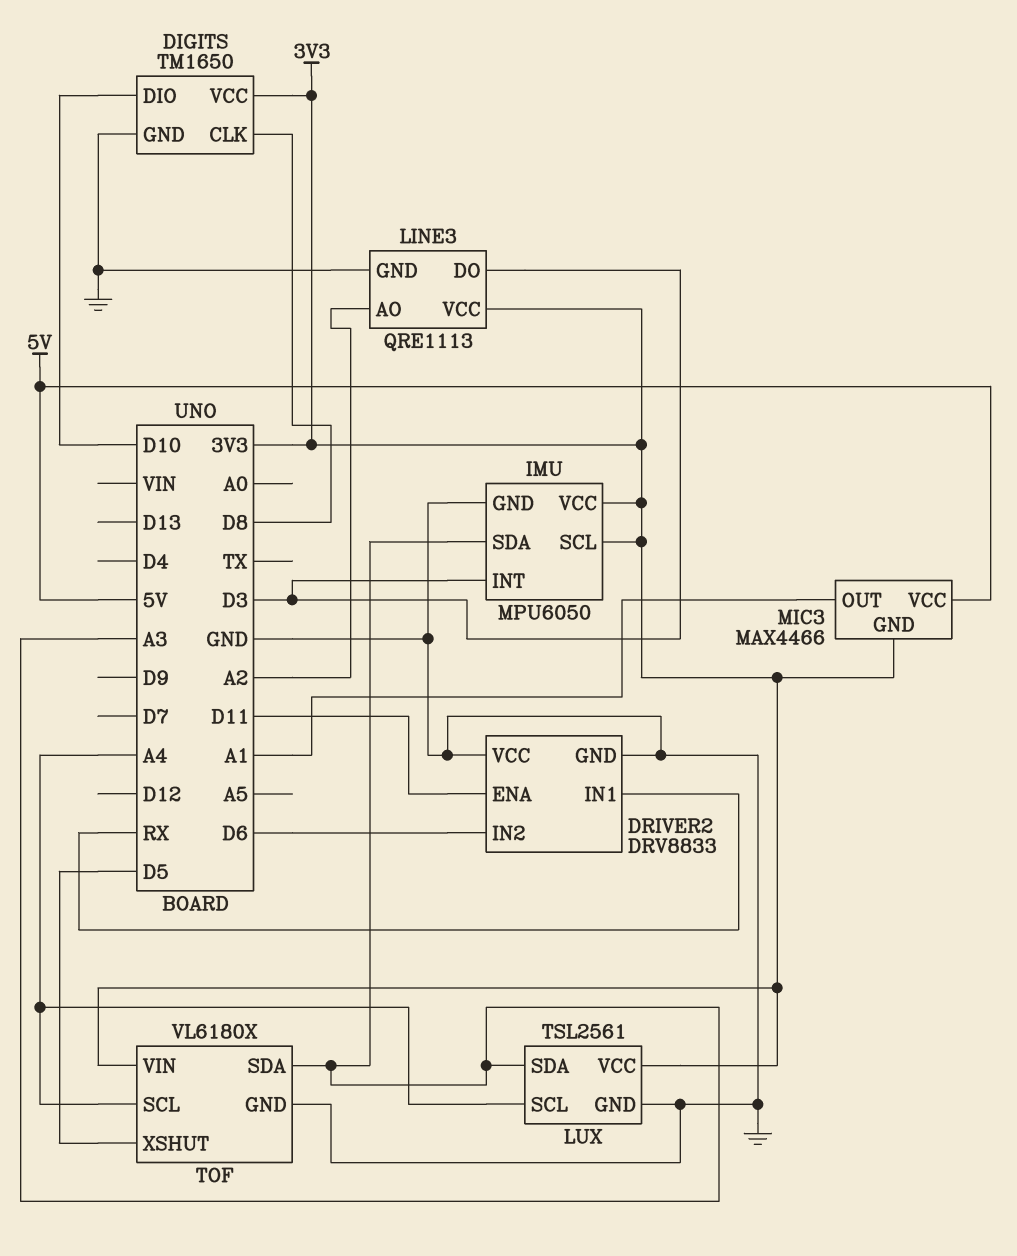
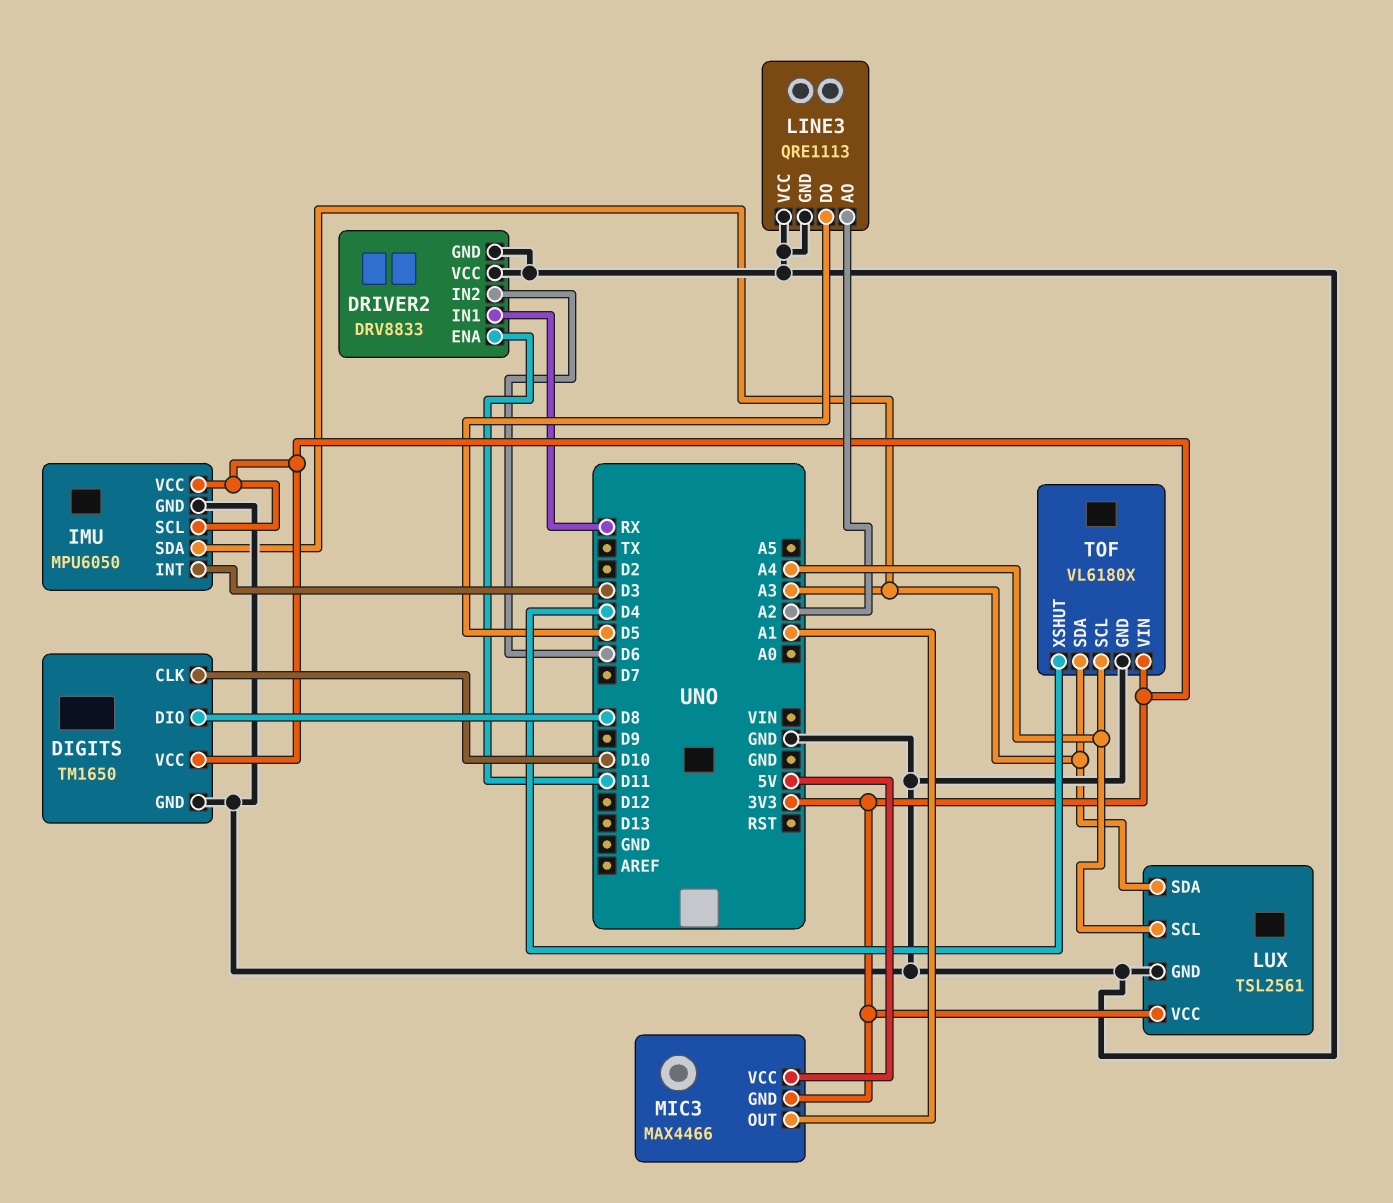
DIGITS pin CLK: D8 -> D10
DIGITS pin DIO: D10 -> D8
LINE3 pin DO: D3 -> D5
LINE3 pin VCC: 3V3 -> GND
TOF pin XSHUT: D5 -> D4

